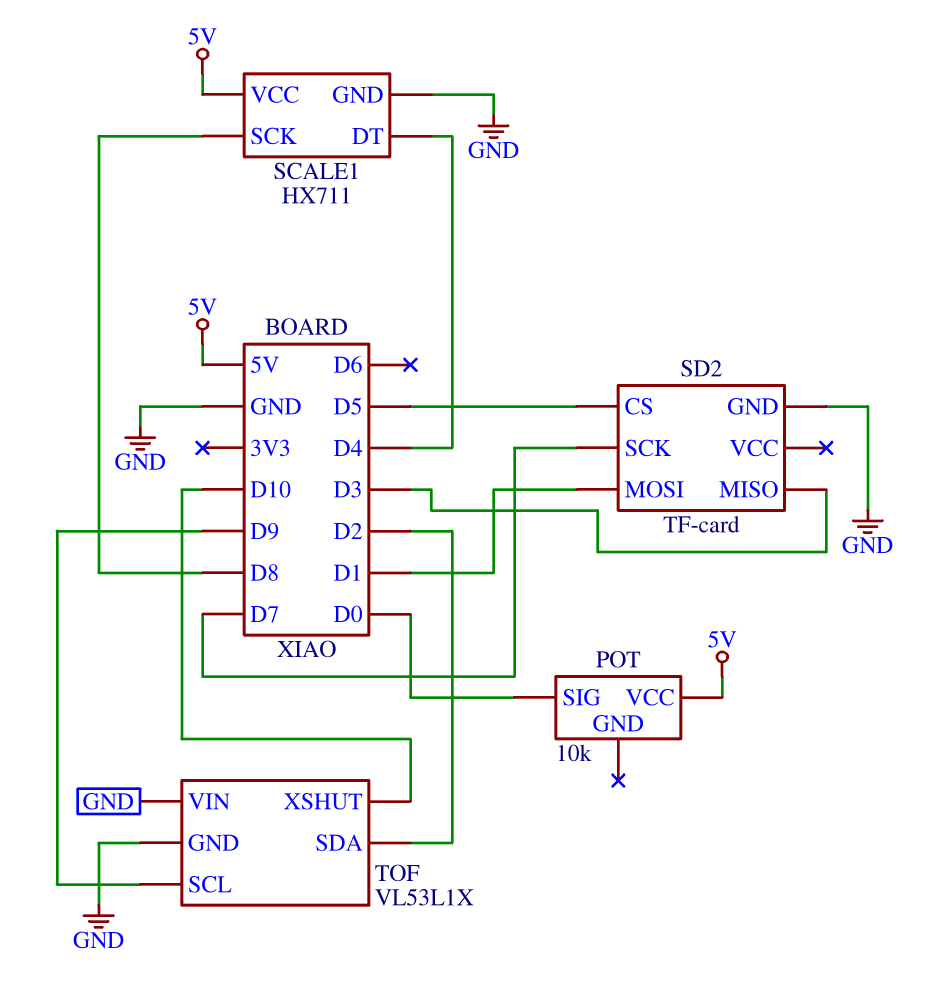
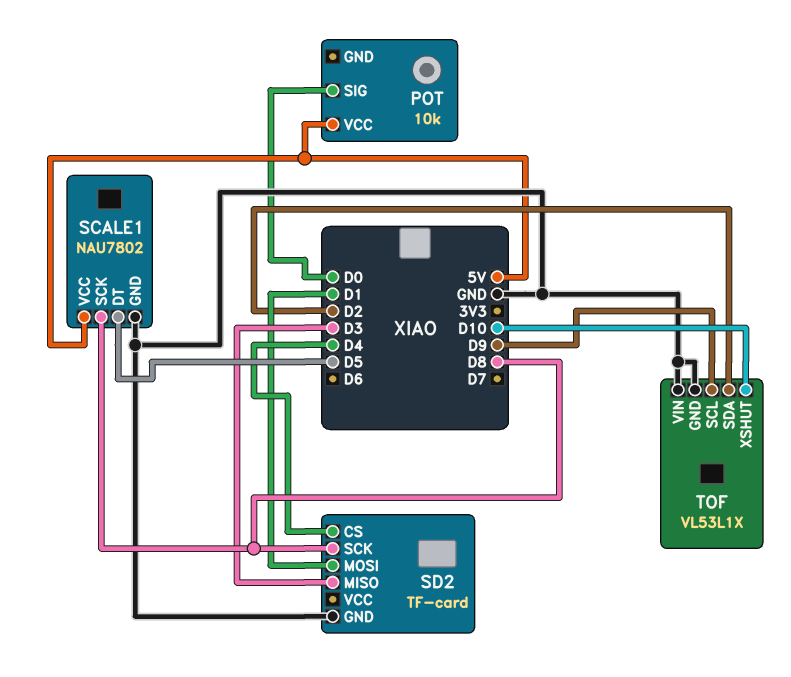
SCALE1: HX711 -> NAU7802
SCALE1 pin DT: D4 -> D5
SD2 pin CS: D5 -> D4
SD2 pin SCK: D7 -> D8

